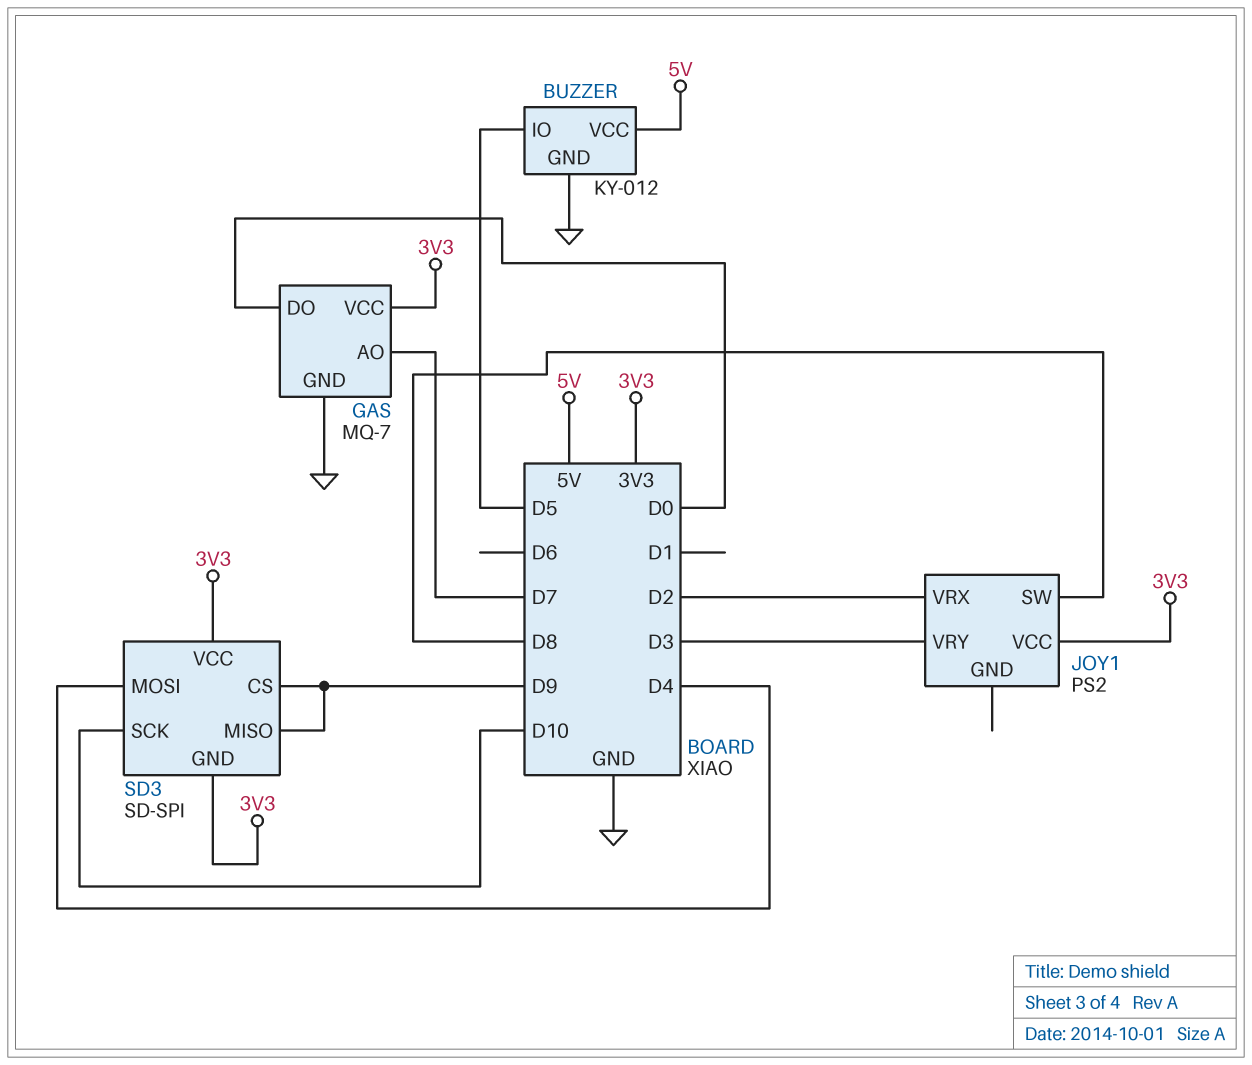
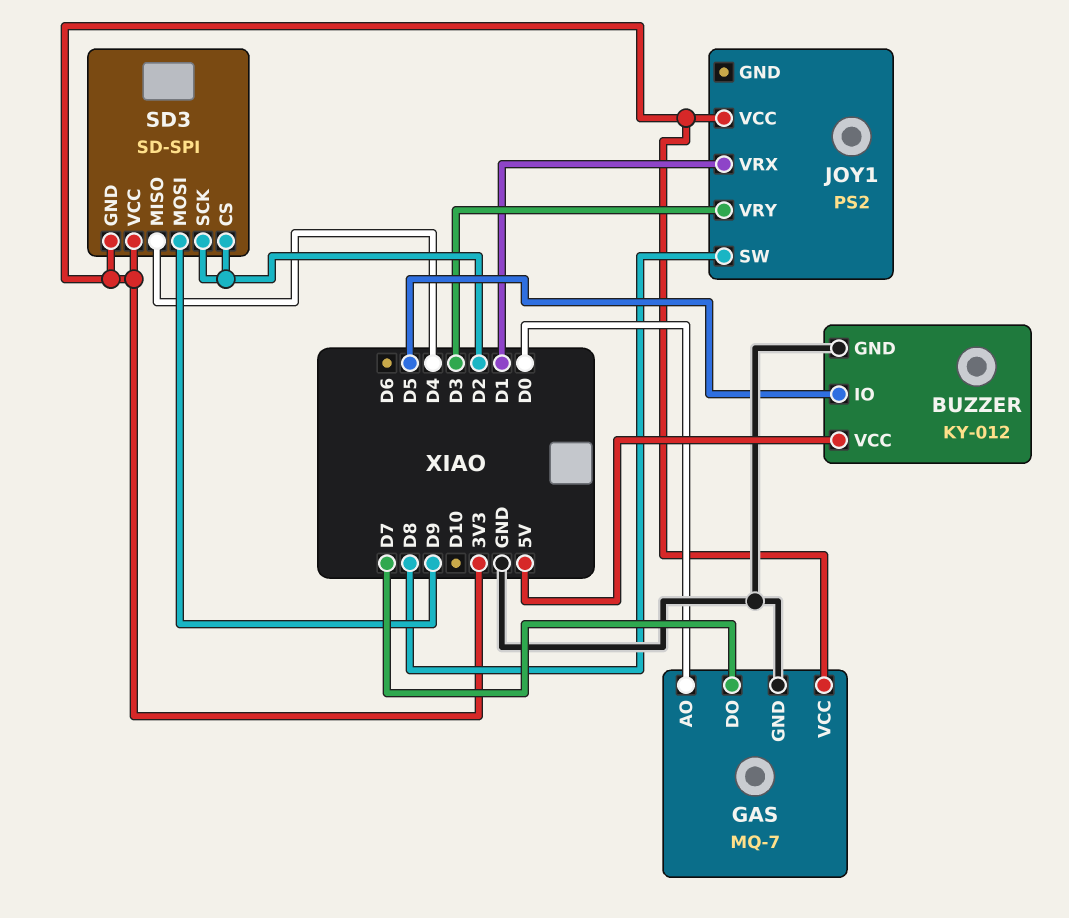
GAS pin AO: D7 -> D0
GAS pin DO: D0 -> D7
JOY1 pin VRX: D2 -> D1
SD3 pin CS: D9 -> D2
SD3 pin MISO: D9 -> D4
SD3 pin MOSI: D4 -> D9
SD3 pin SCK: D10 -> D2

